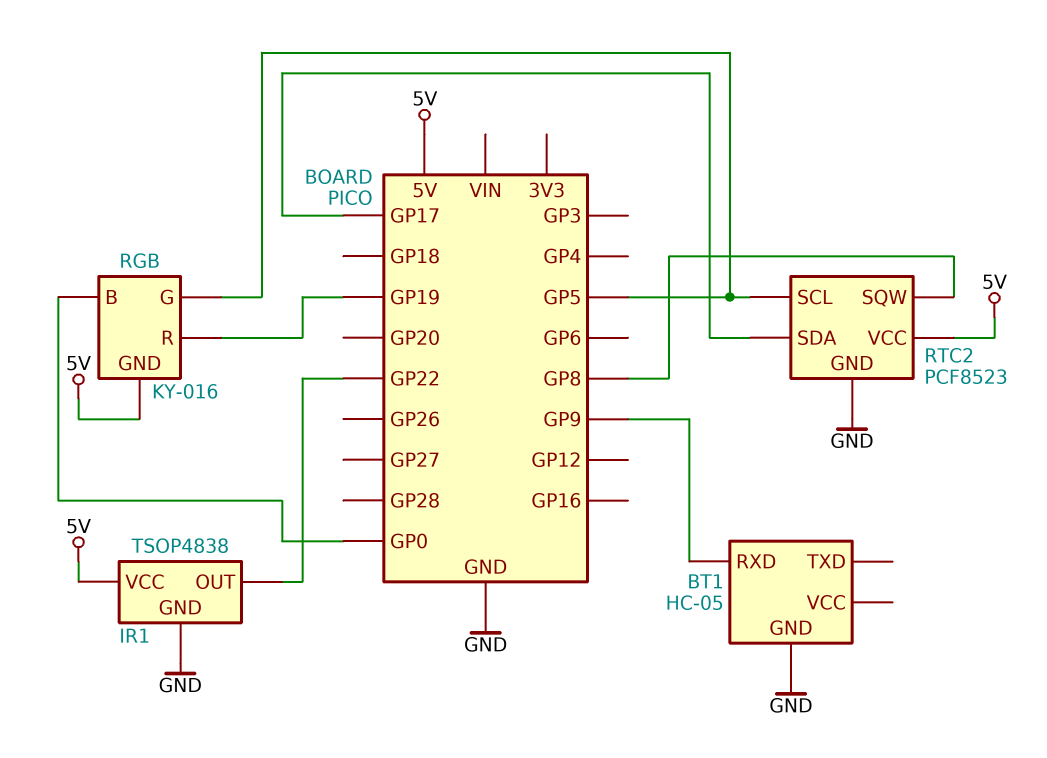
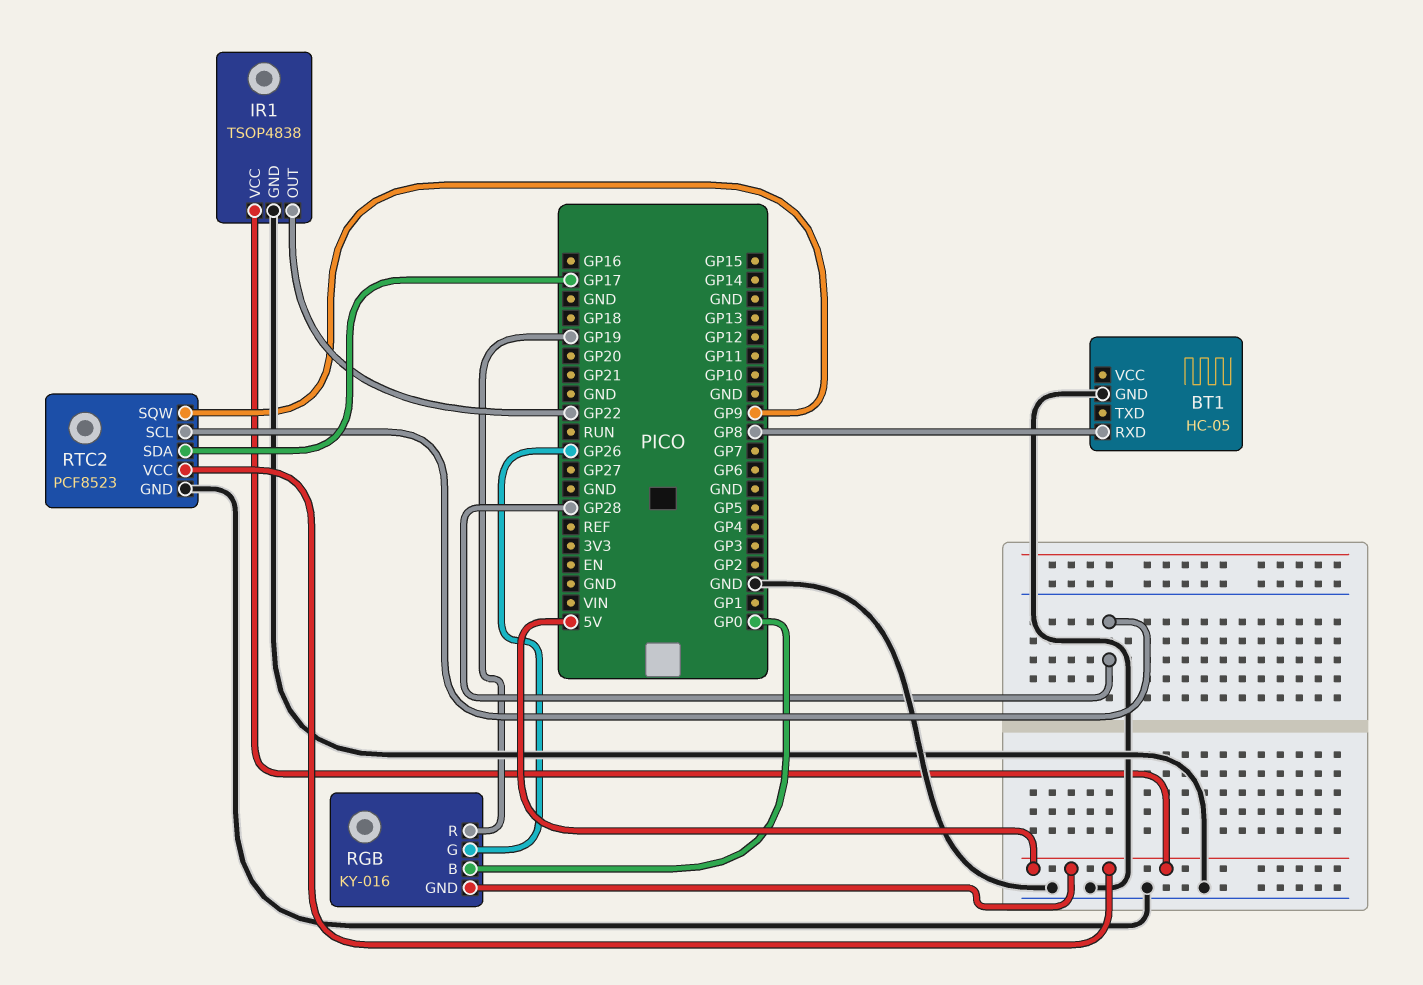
BT1 pin RXD: GP9 -> GP8
RGB pin G: GP5 -> GP26
RTC2 pin SCL: GP5 -> GP28
RTC2 pin SQW: GP8 -> GP9

